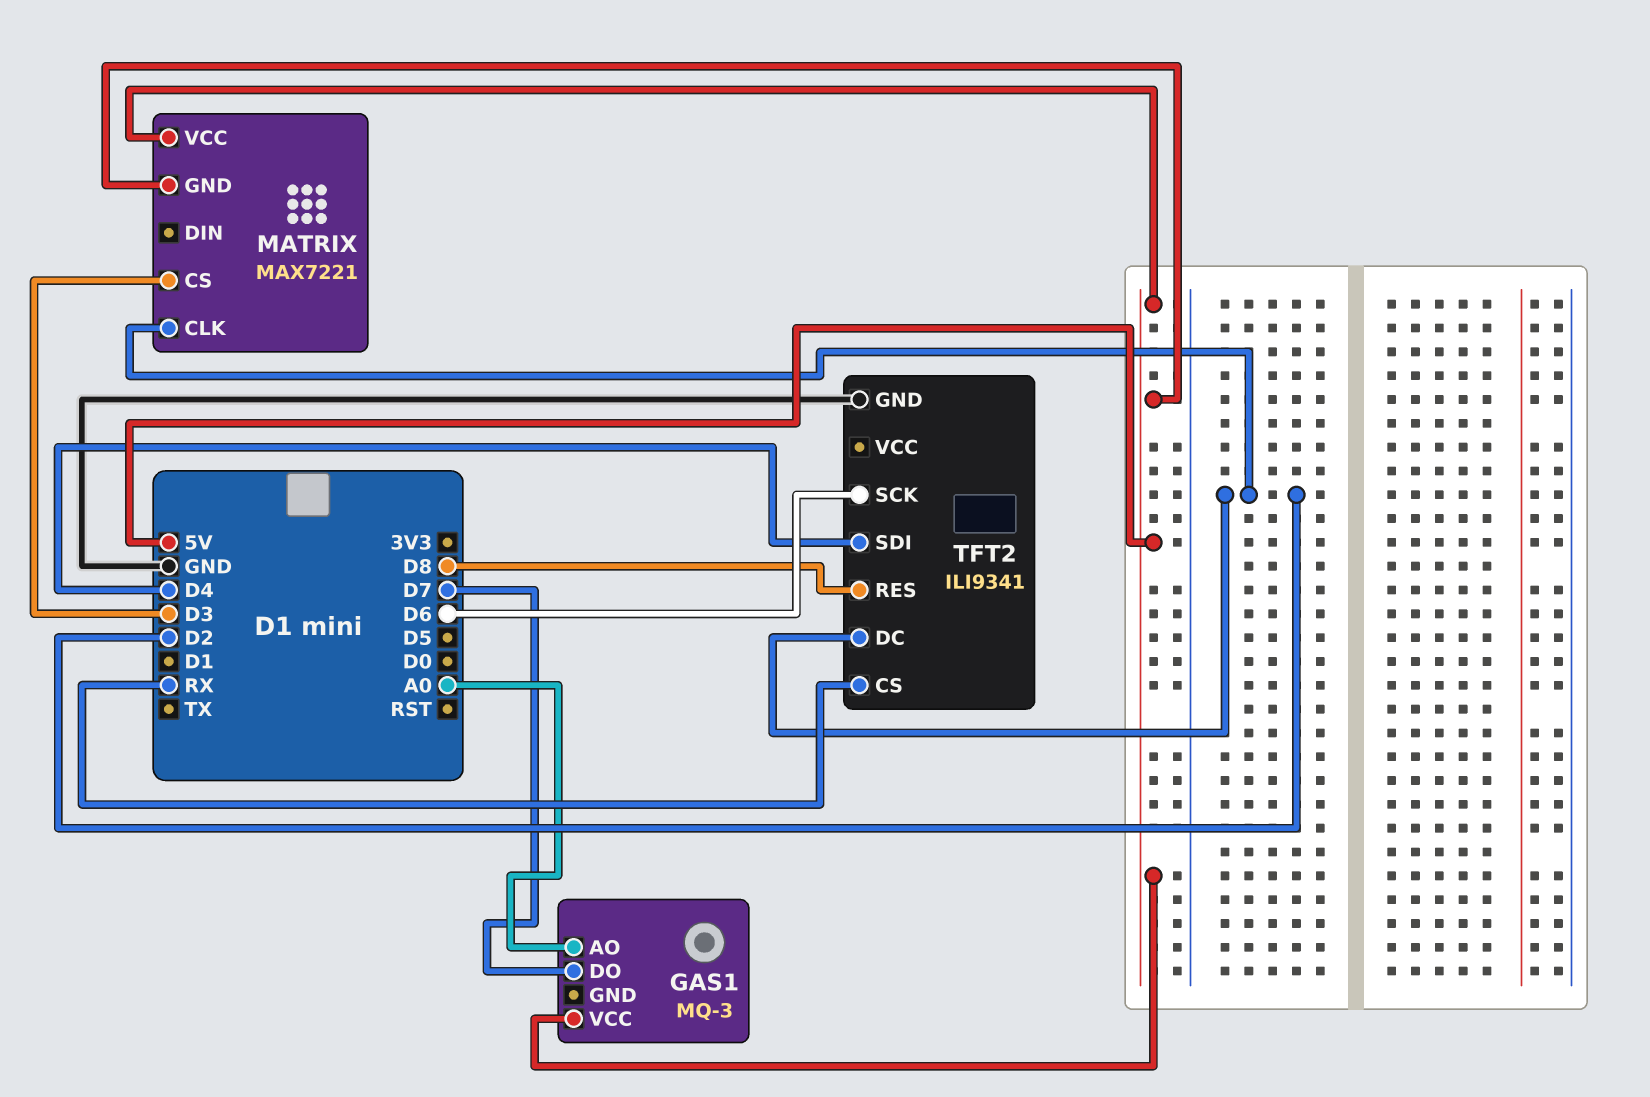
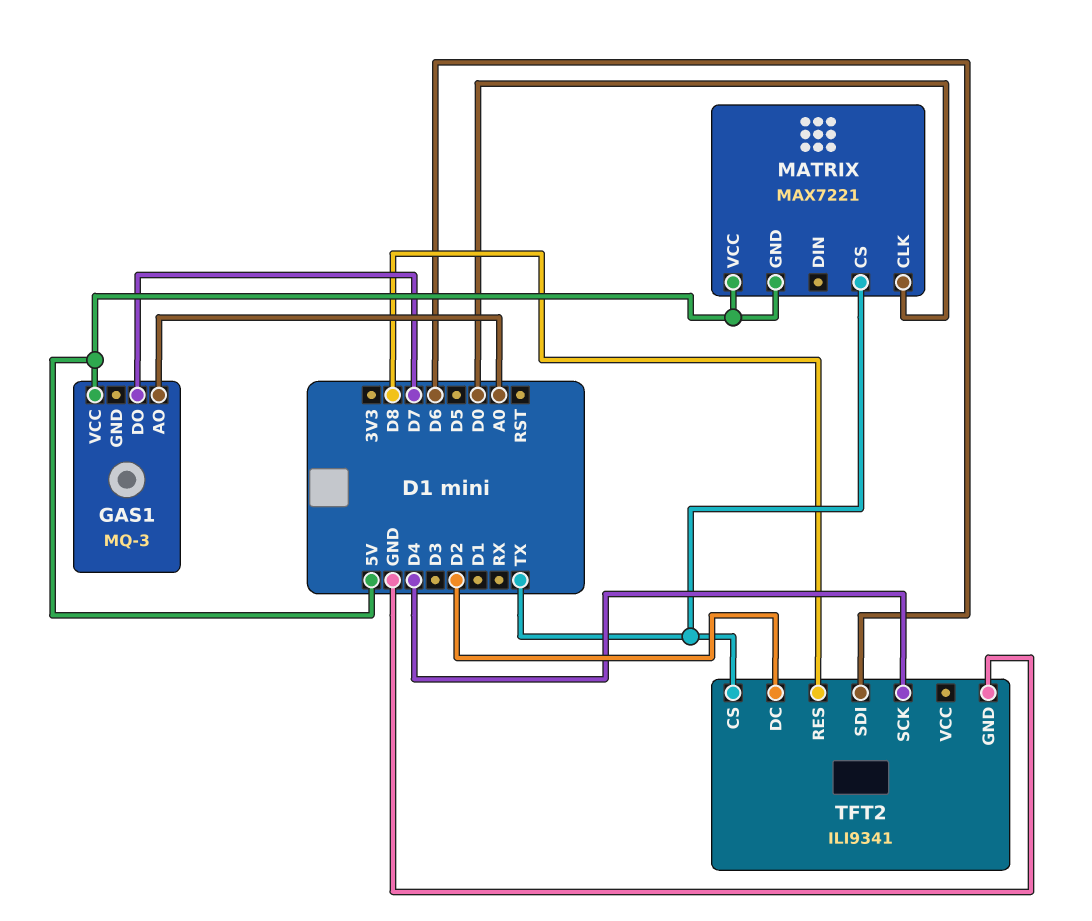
MATRIX pin CLK: D2 -> D0
MATRIX pin CS: D3 -> TX
TFT2 pin CS: RX -> TX
TFT2 pin SCK: D6 -> D4
TFT2 pin SDI: D4 -> D6

